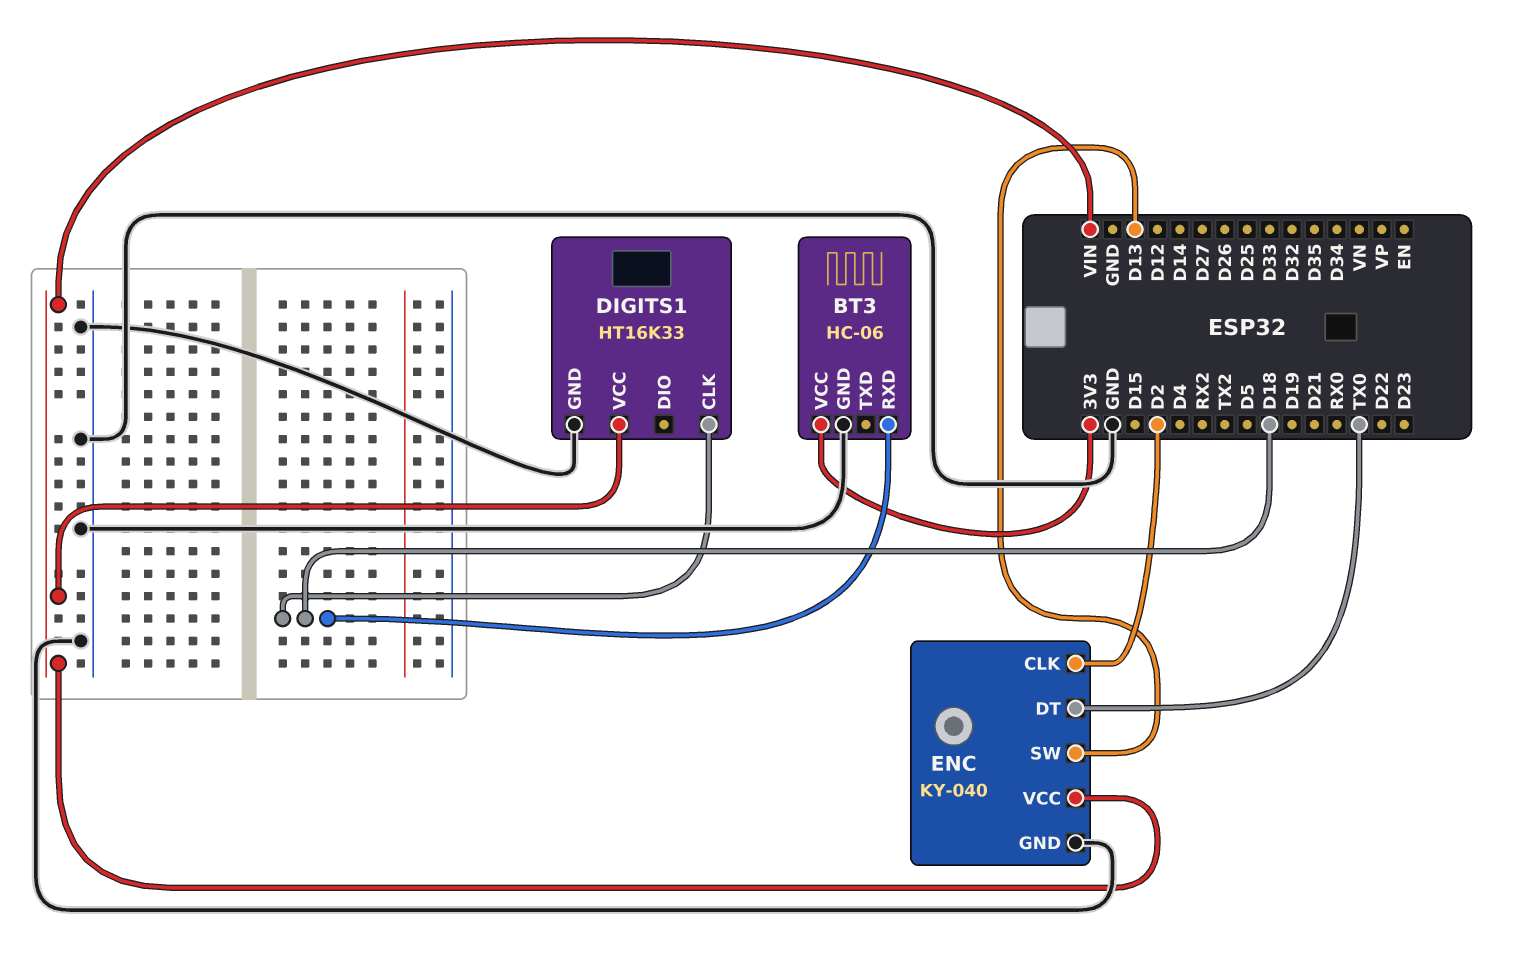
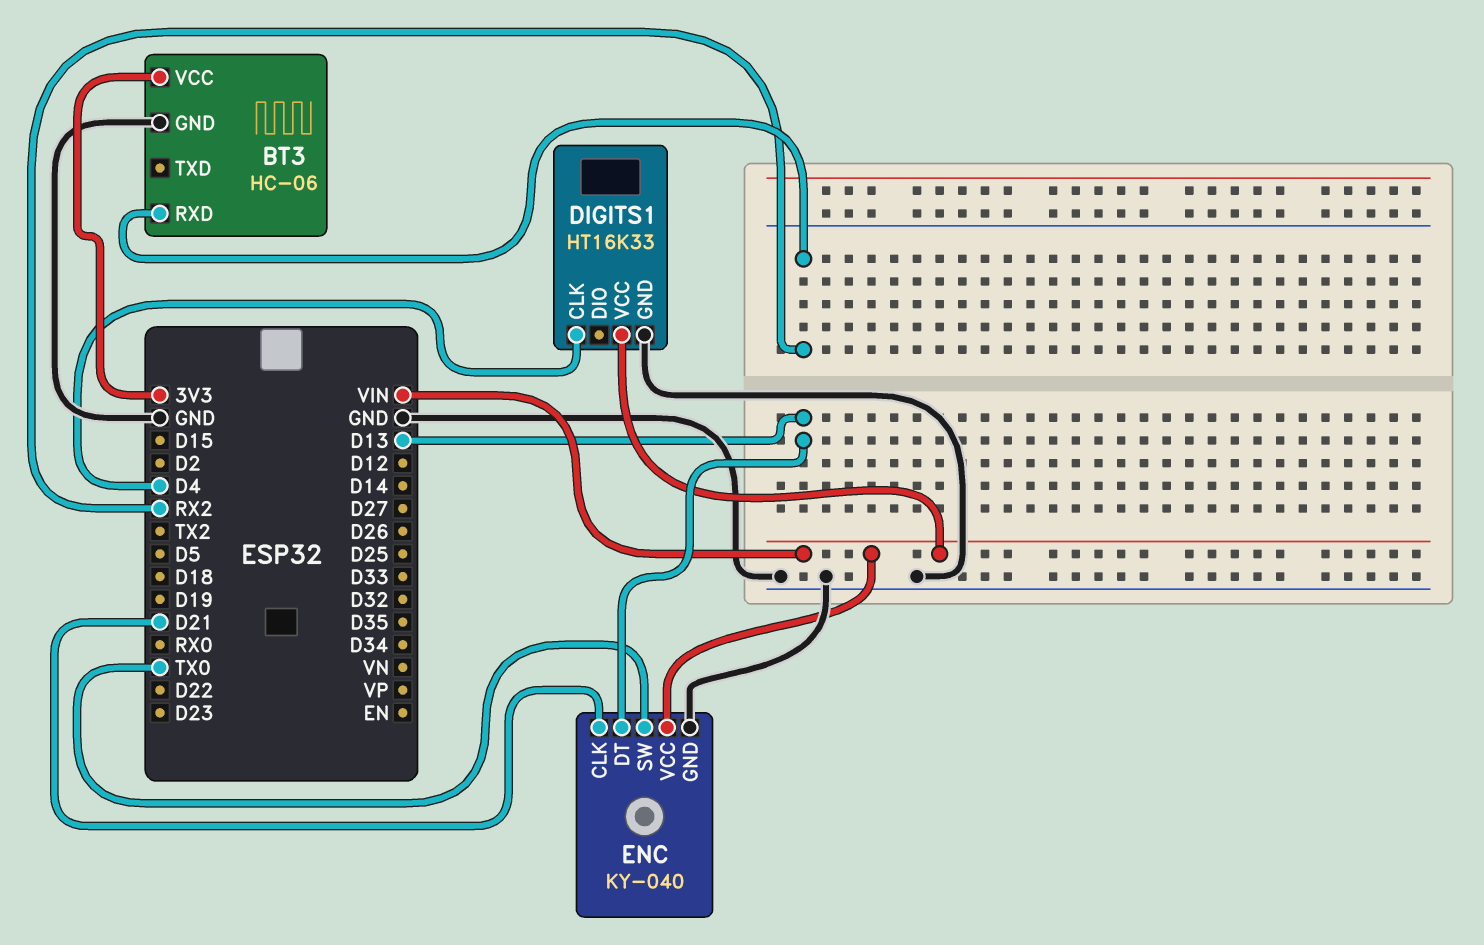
BT3 pin RXD: D18 -> RX2
DIGITS1 pin CLK: D18 -> D4
ENC pin CLK: D2 -> D21
ENC pin DT: TX0 -> D13
ENC pin SW: D13 -> TX0

